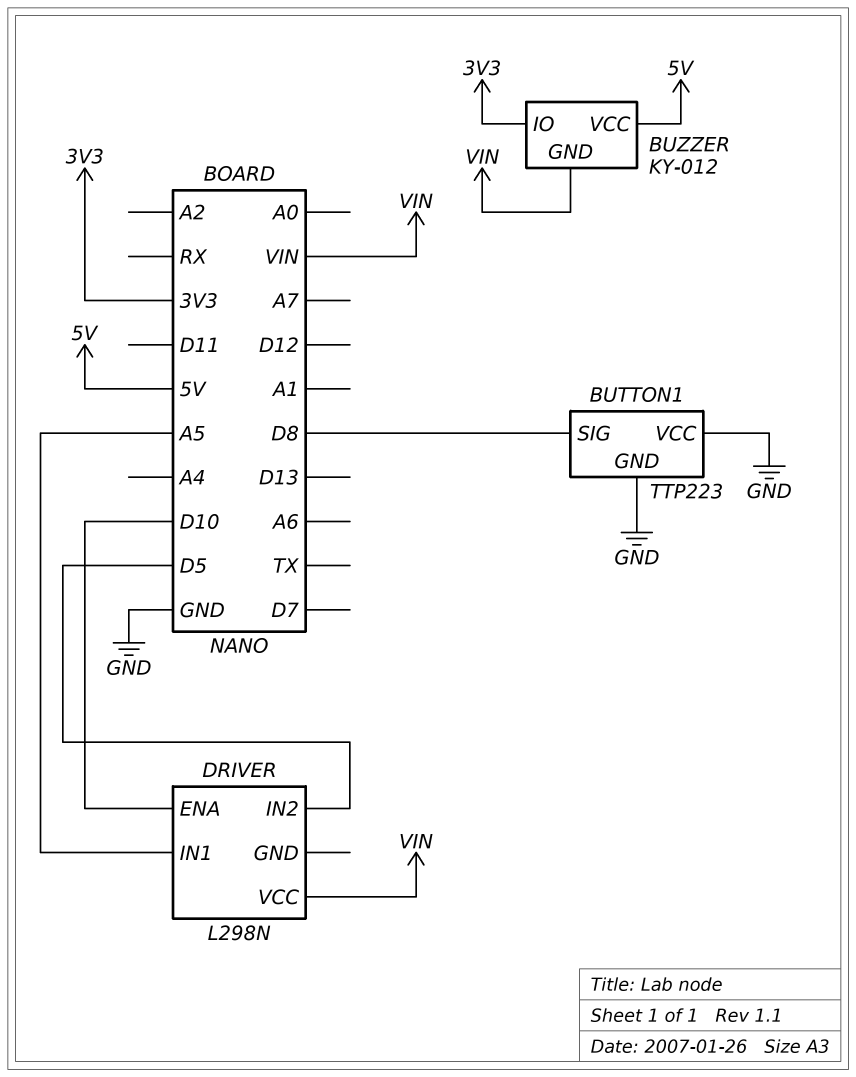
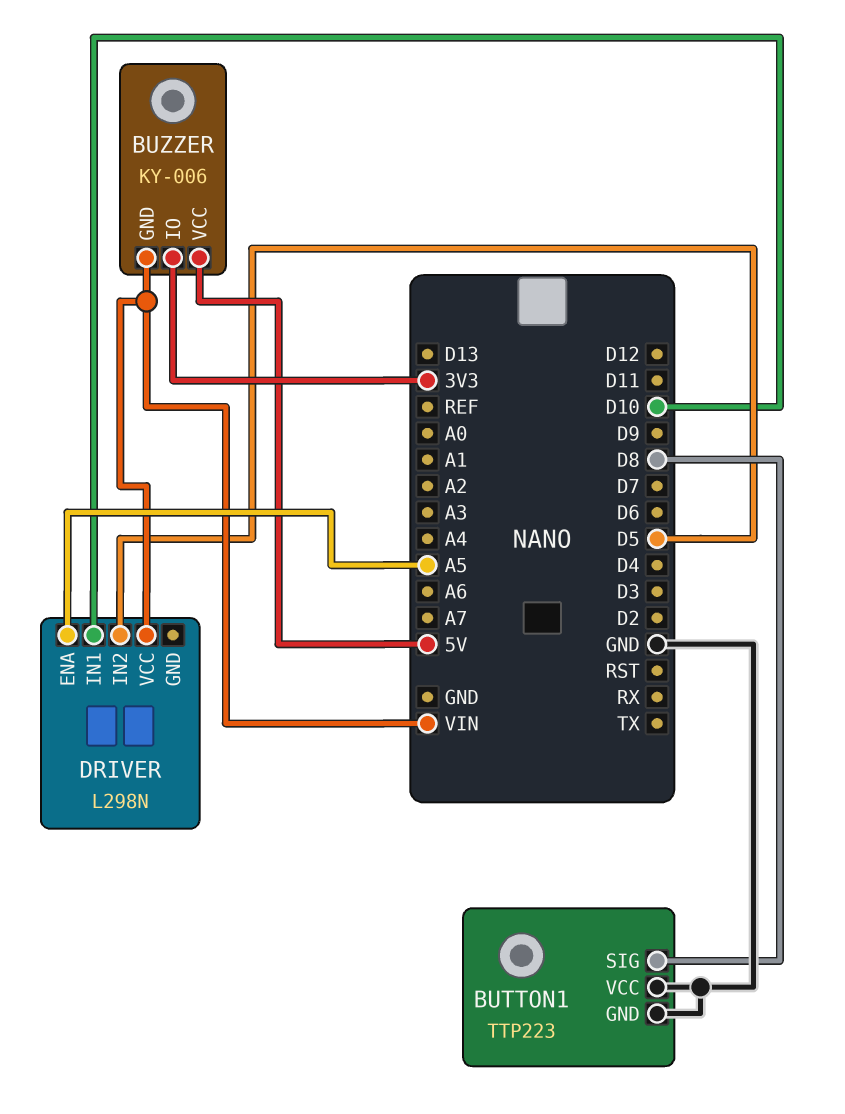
BUZZER: KY-012 -> KY-006
DRIVER pin ENA: D10 -> A5
DRIVER pin IN1: A5 -> D10

